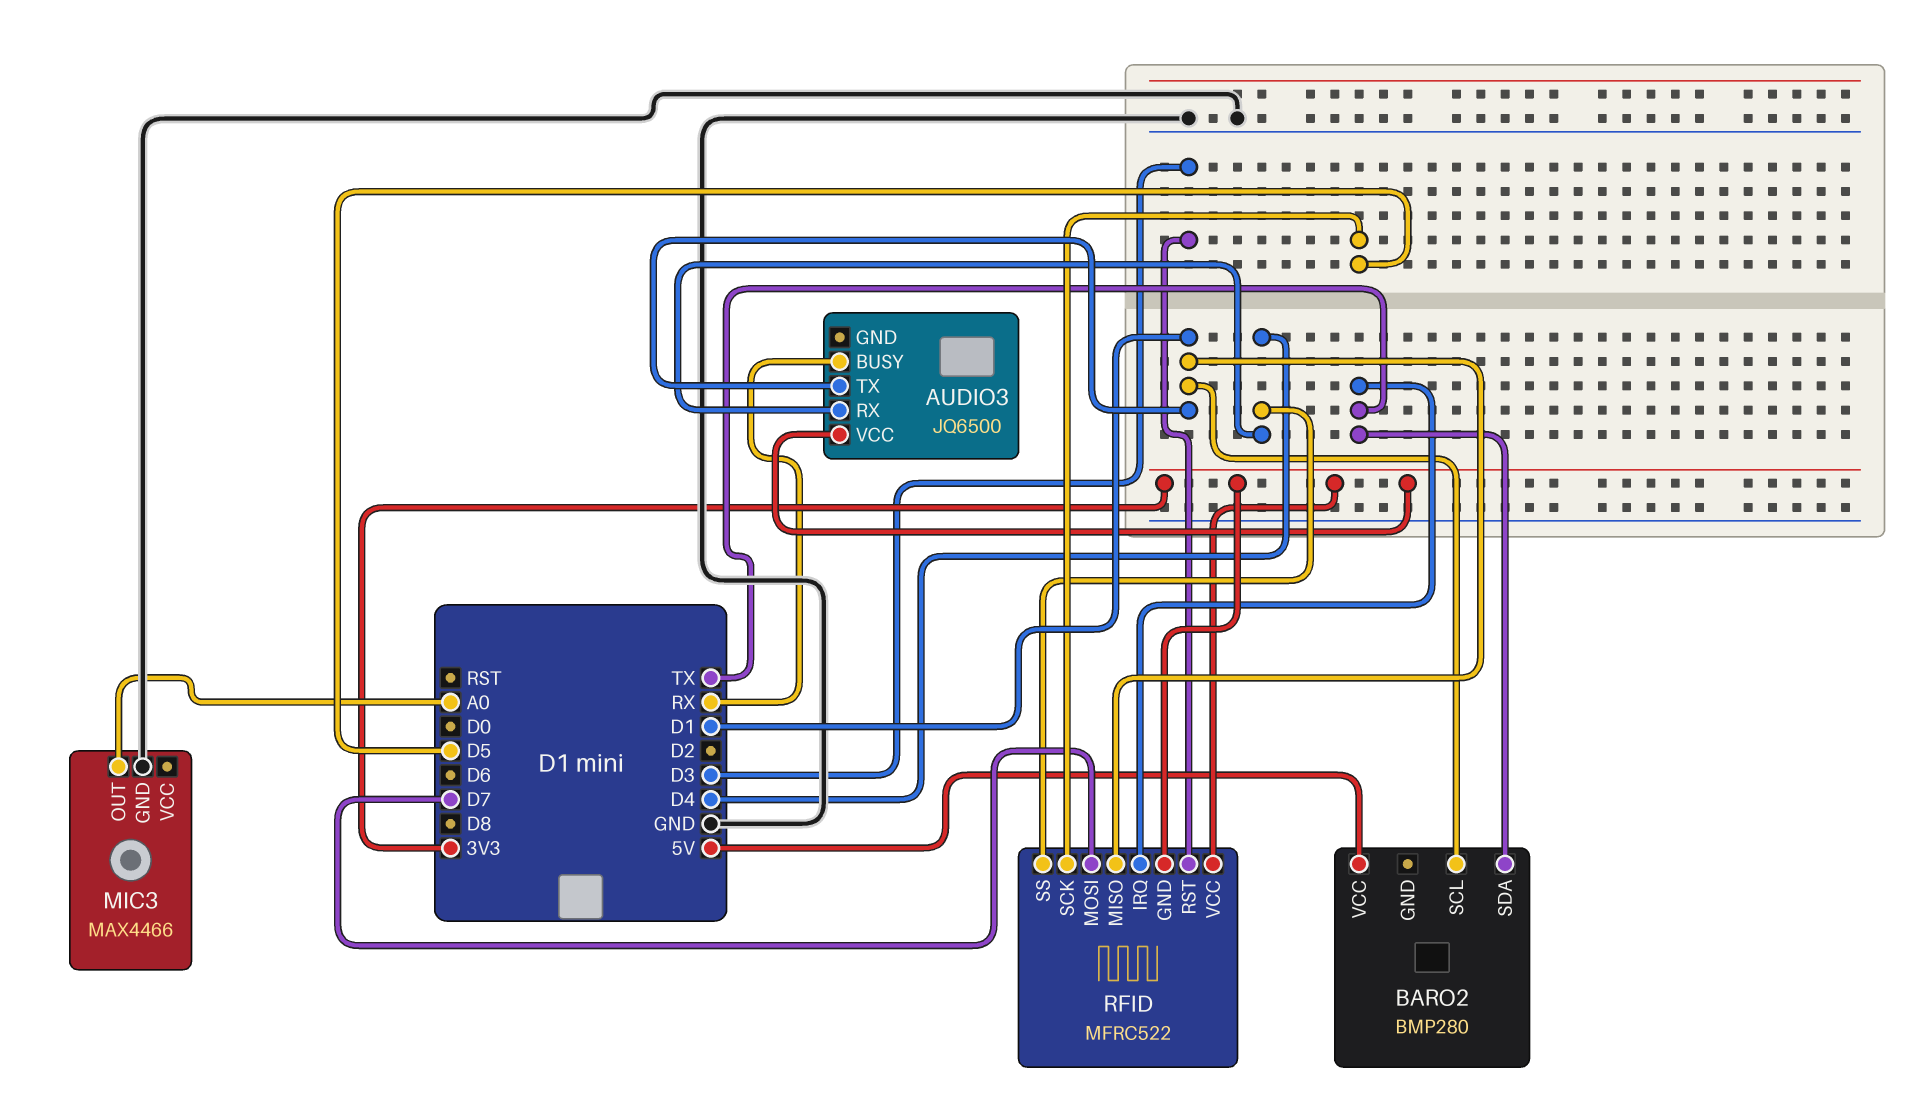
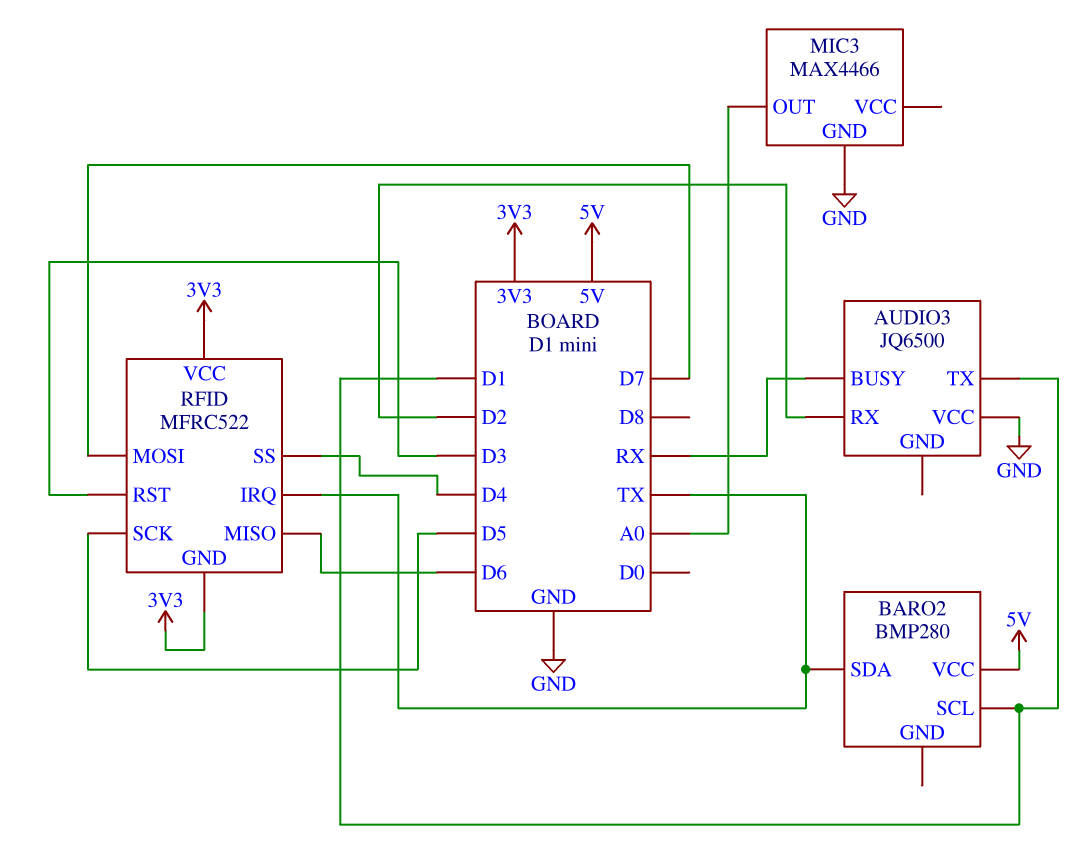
AUDIO3 pin RX: D4 -> D2
AUDIO3 pin VCC: 3V3 -> GND
RFID pin MISO: D1 -> D6

